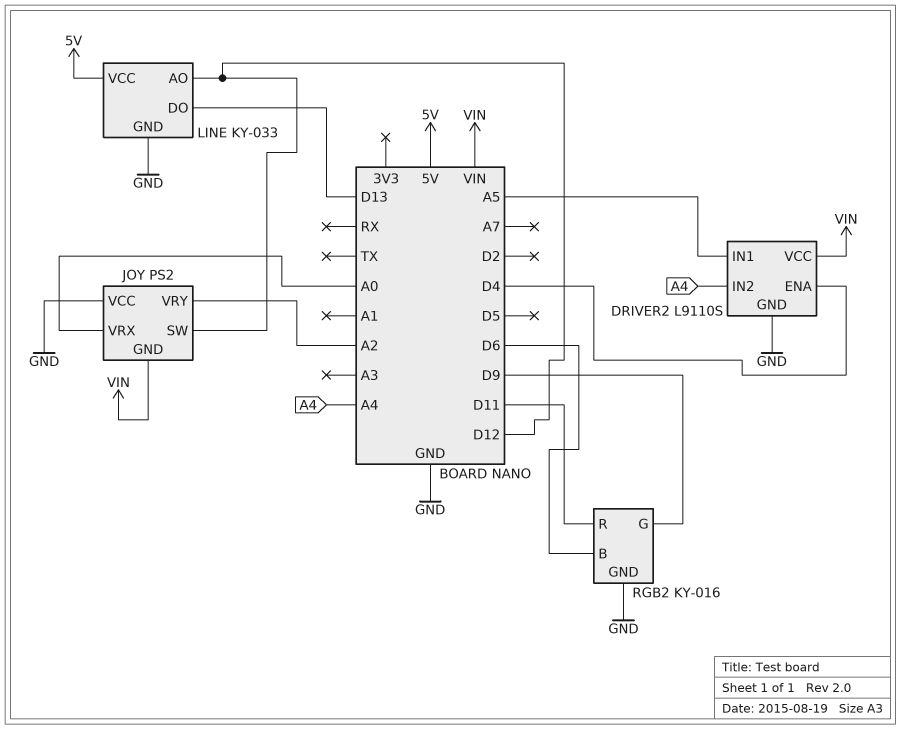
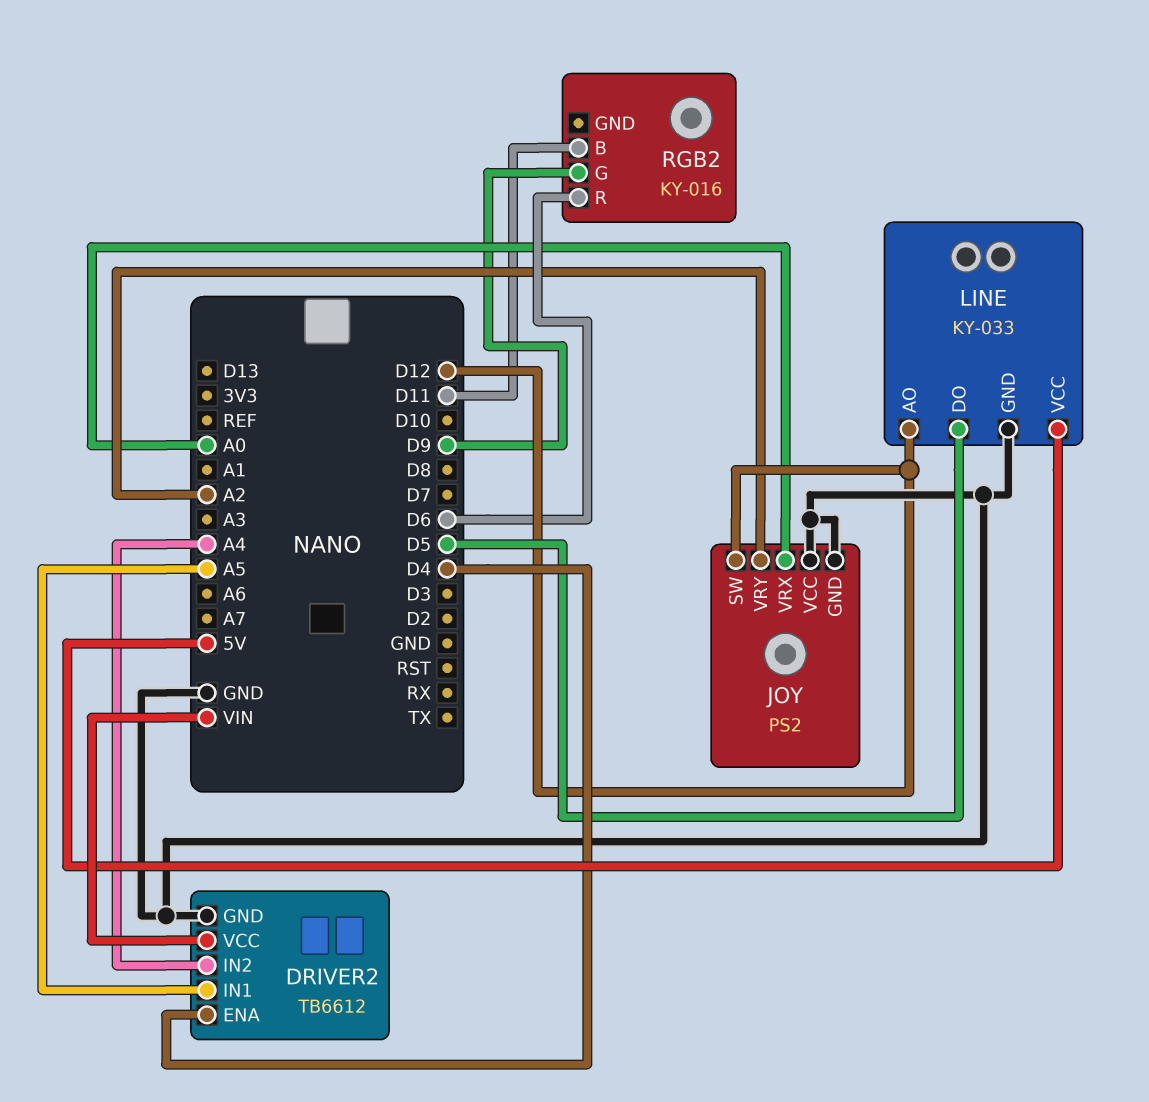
DRIVER2: L9110S -> TB6612
JOY pin GND: VIN -> GND
LINE pin DO: D13 -> D5
RGB2 pin B: D6 -> D11
RGB2 pin GND: GND -> none
RGB2 pin R: D11 -> D6

